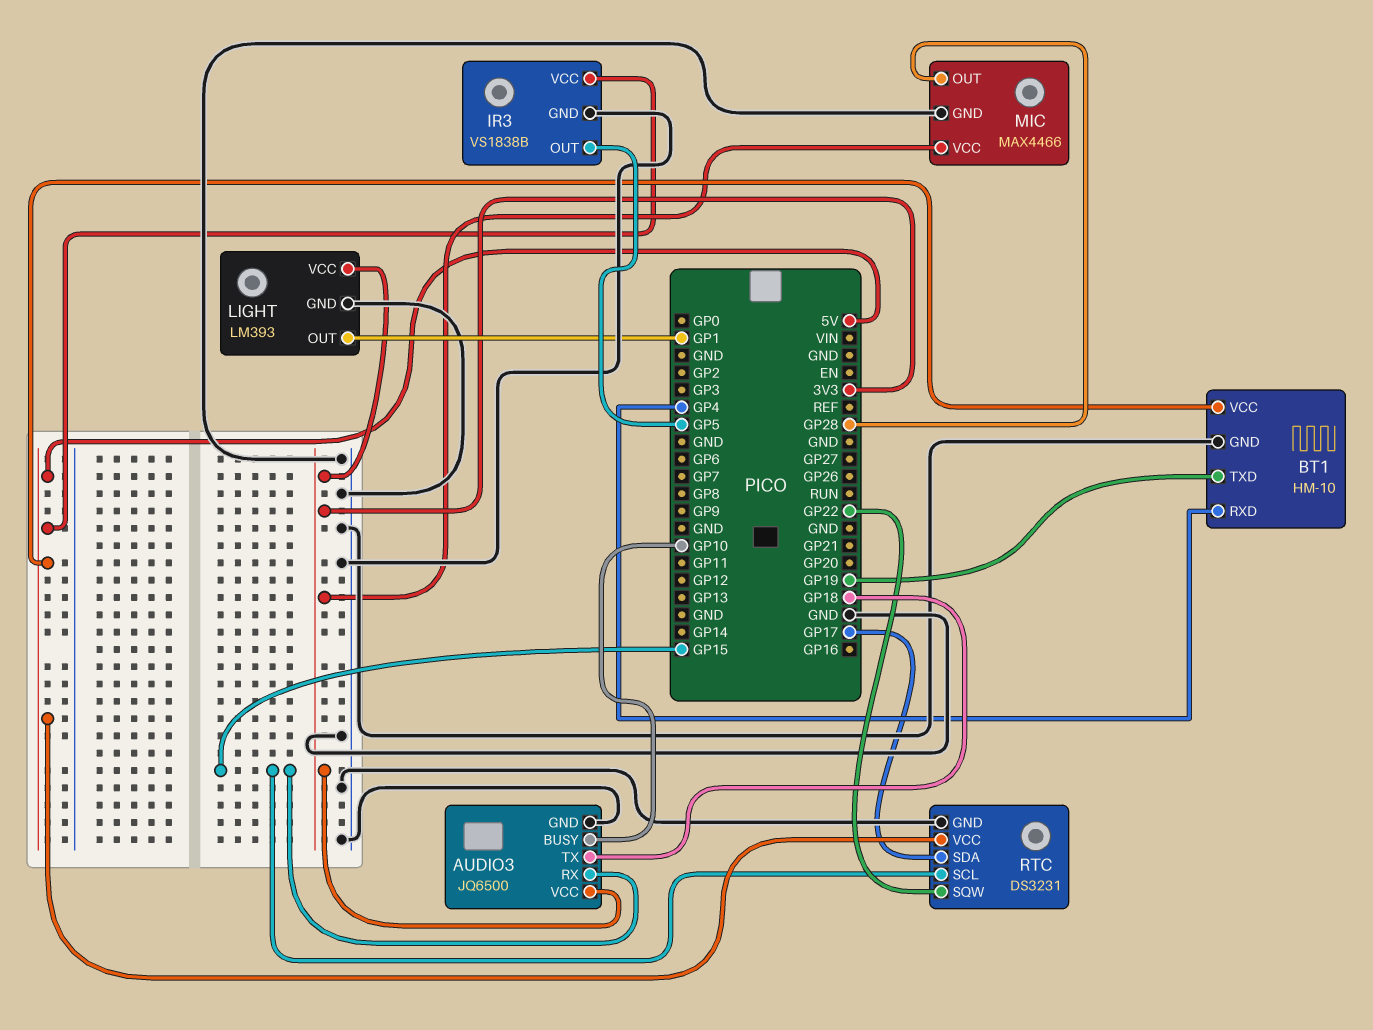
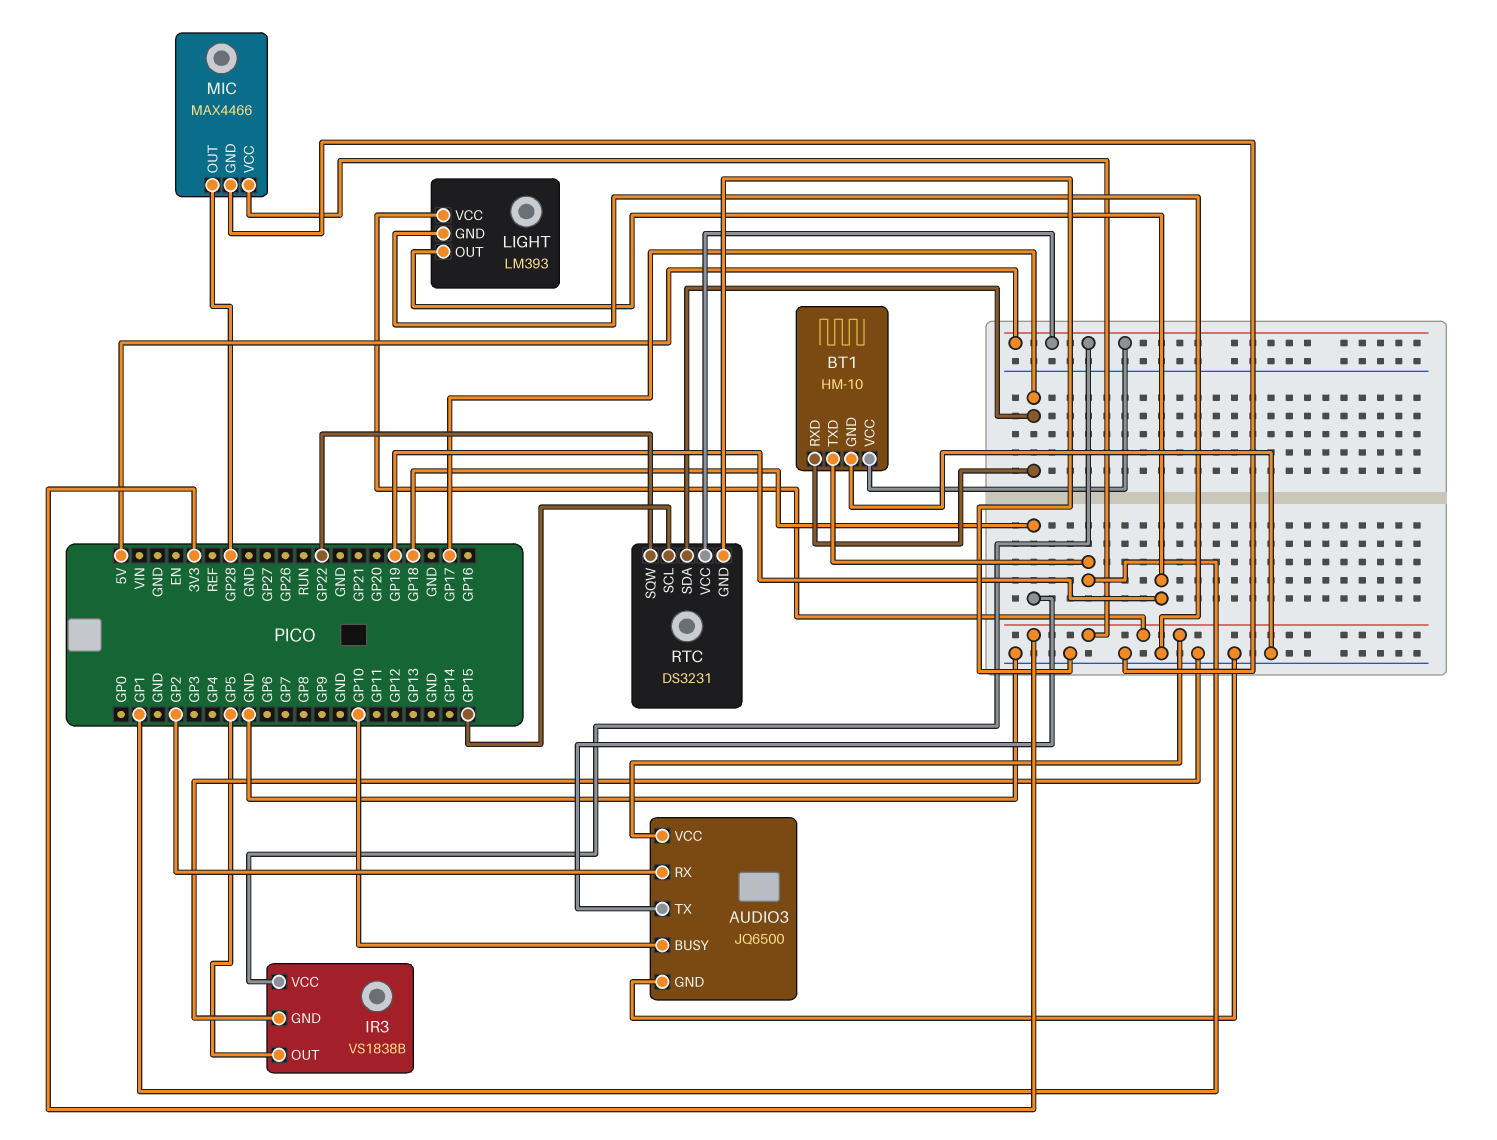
AUDIO3 pin RX: GP15 -> GP2
BT1 pin RXD: GP4 -> GP17
BT1 pin TXD: GP19 -> GP1
LIGHT pin OUT: GP1 -> GP19

